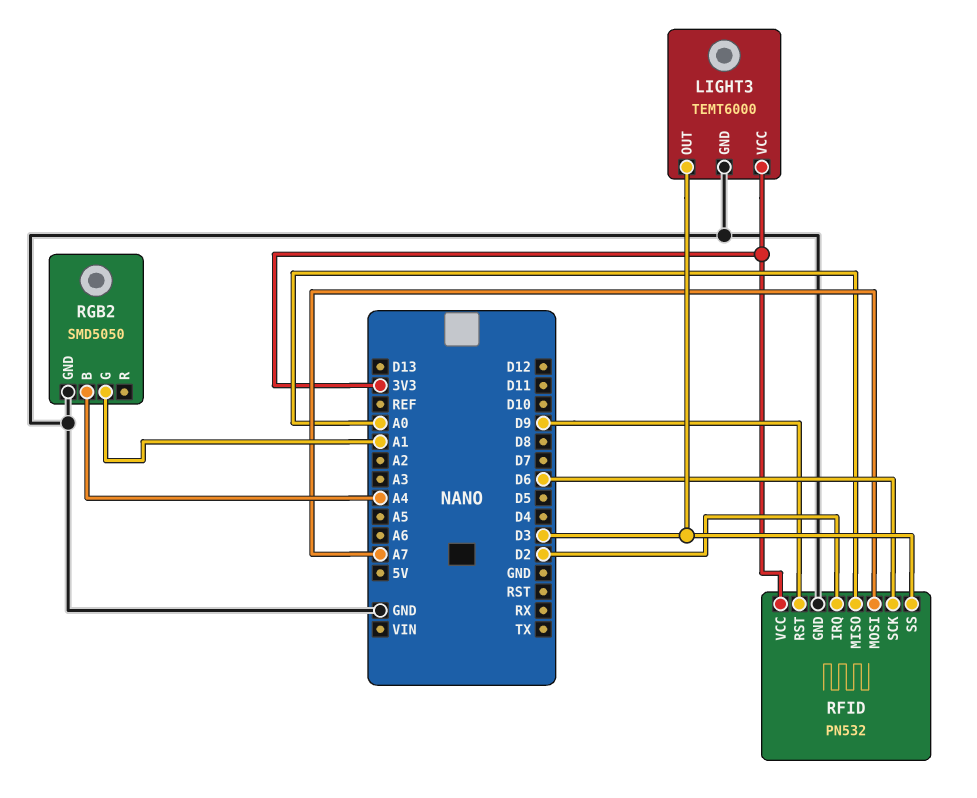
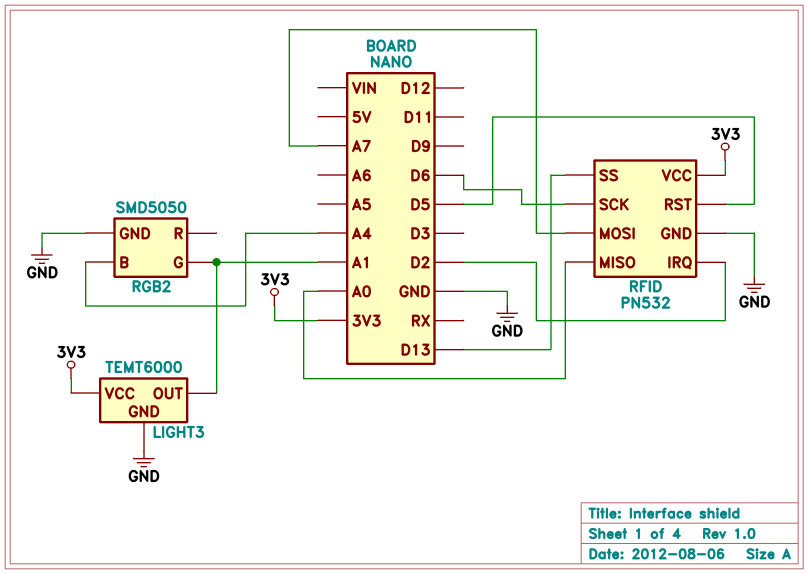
LIGHT3 pin OUT: D3 -> A1
RFID pin RST: D9 -> D5
RFID pin SS: D3 -> D13

